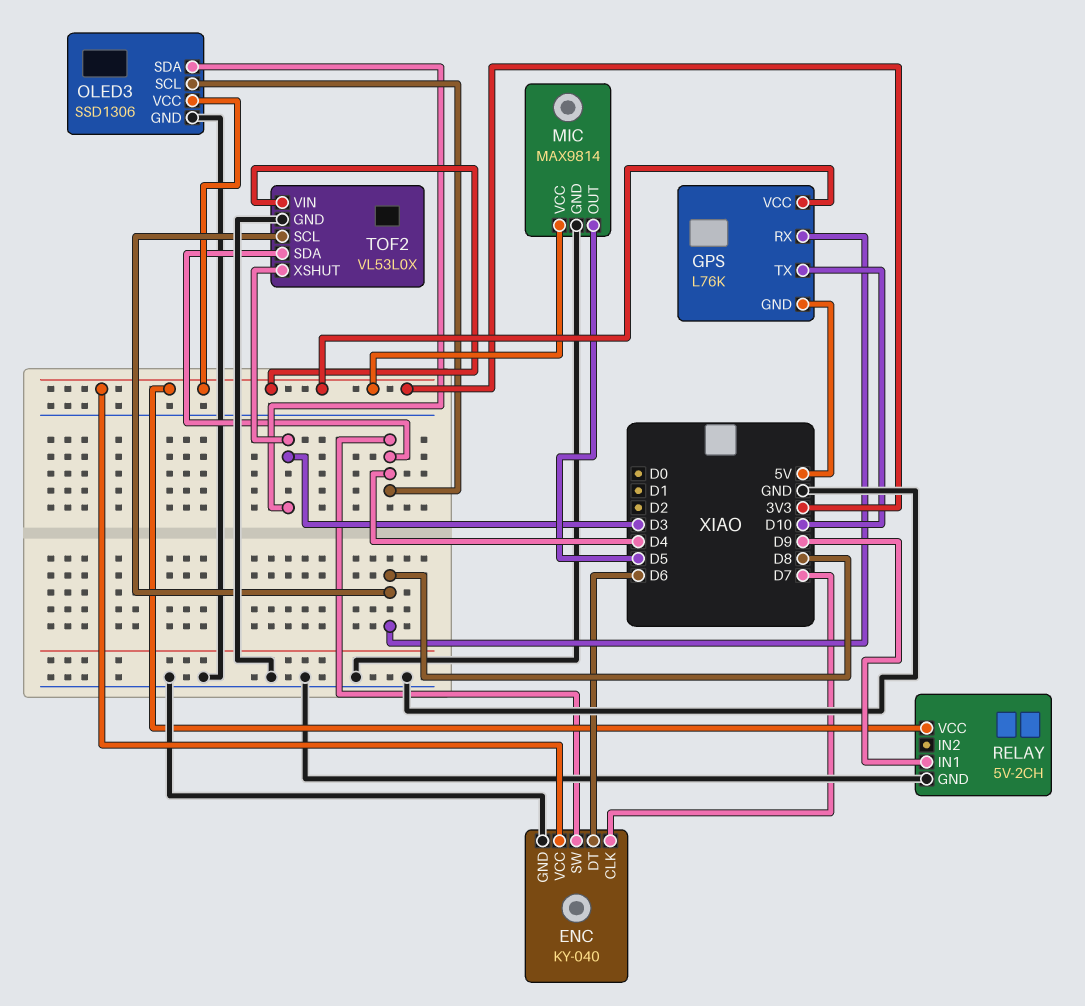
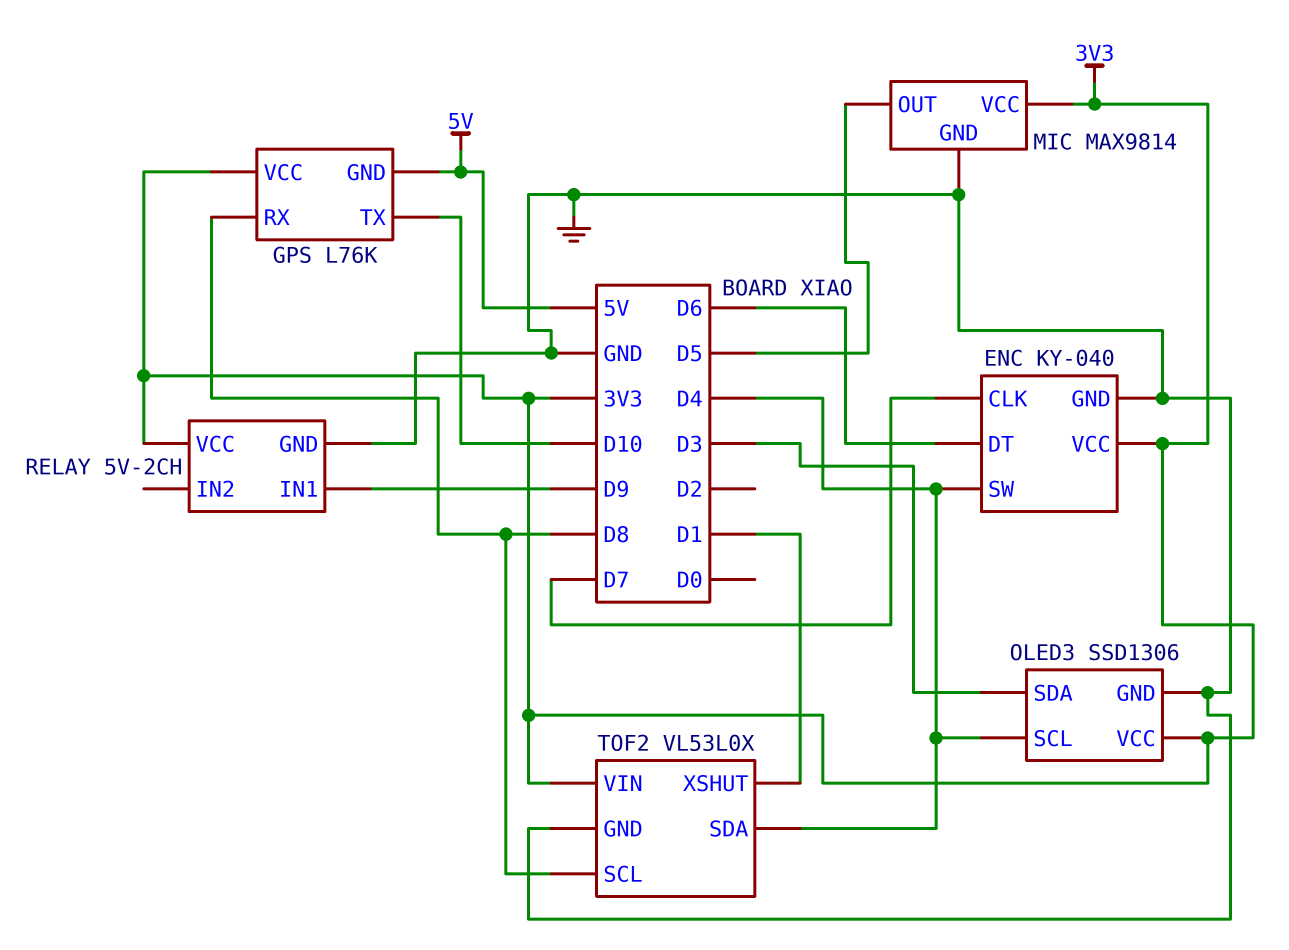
TOF2 pin XSHUT: D3 -> D1

